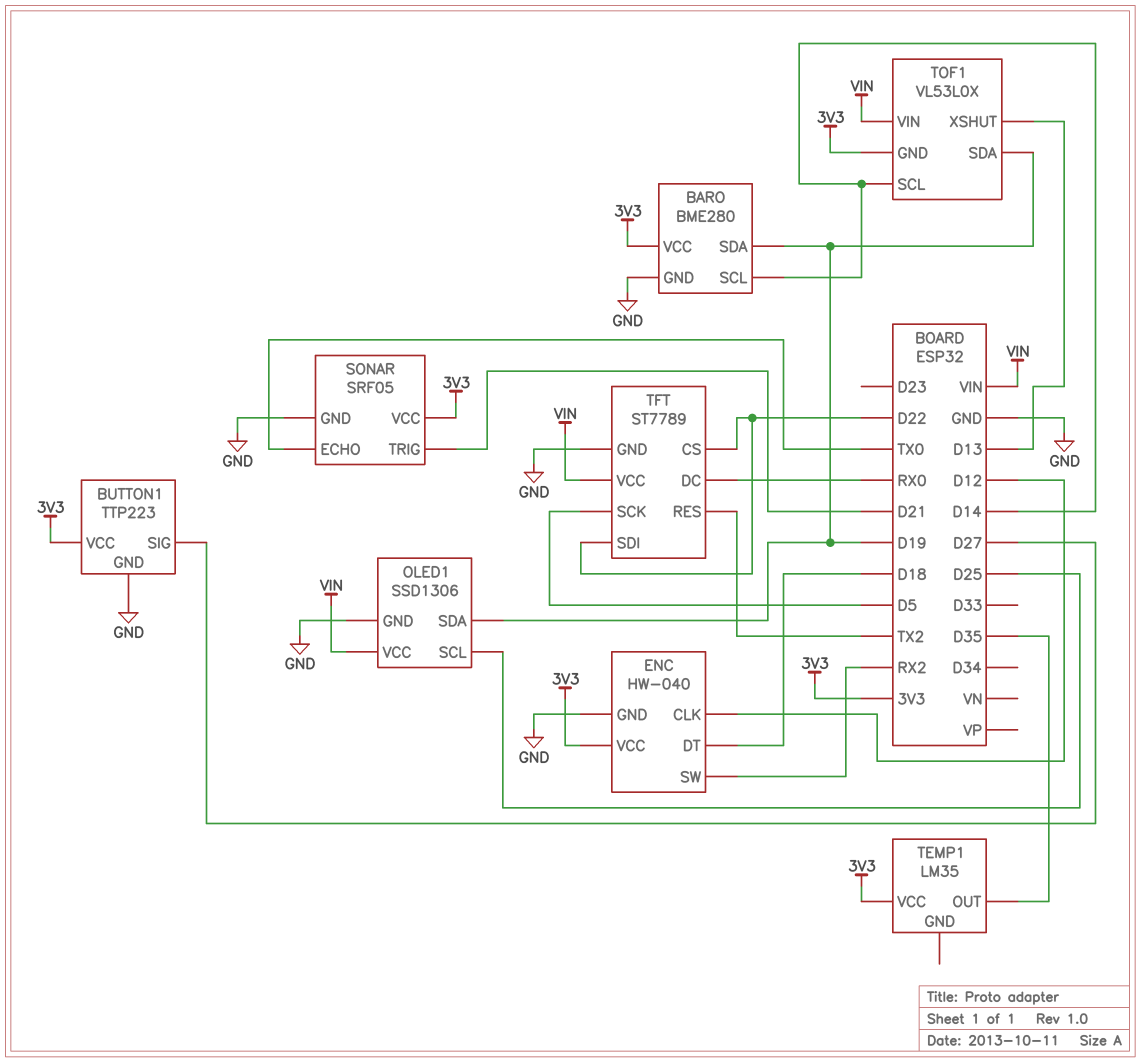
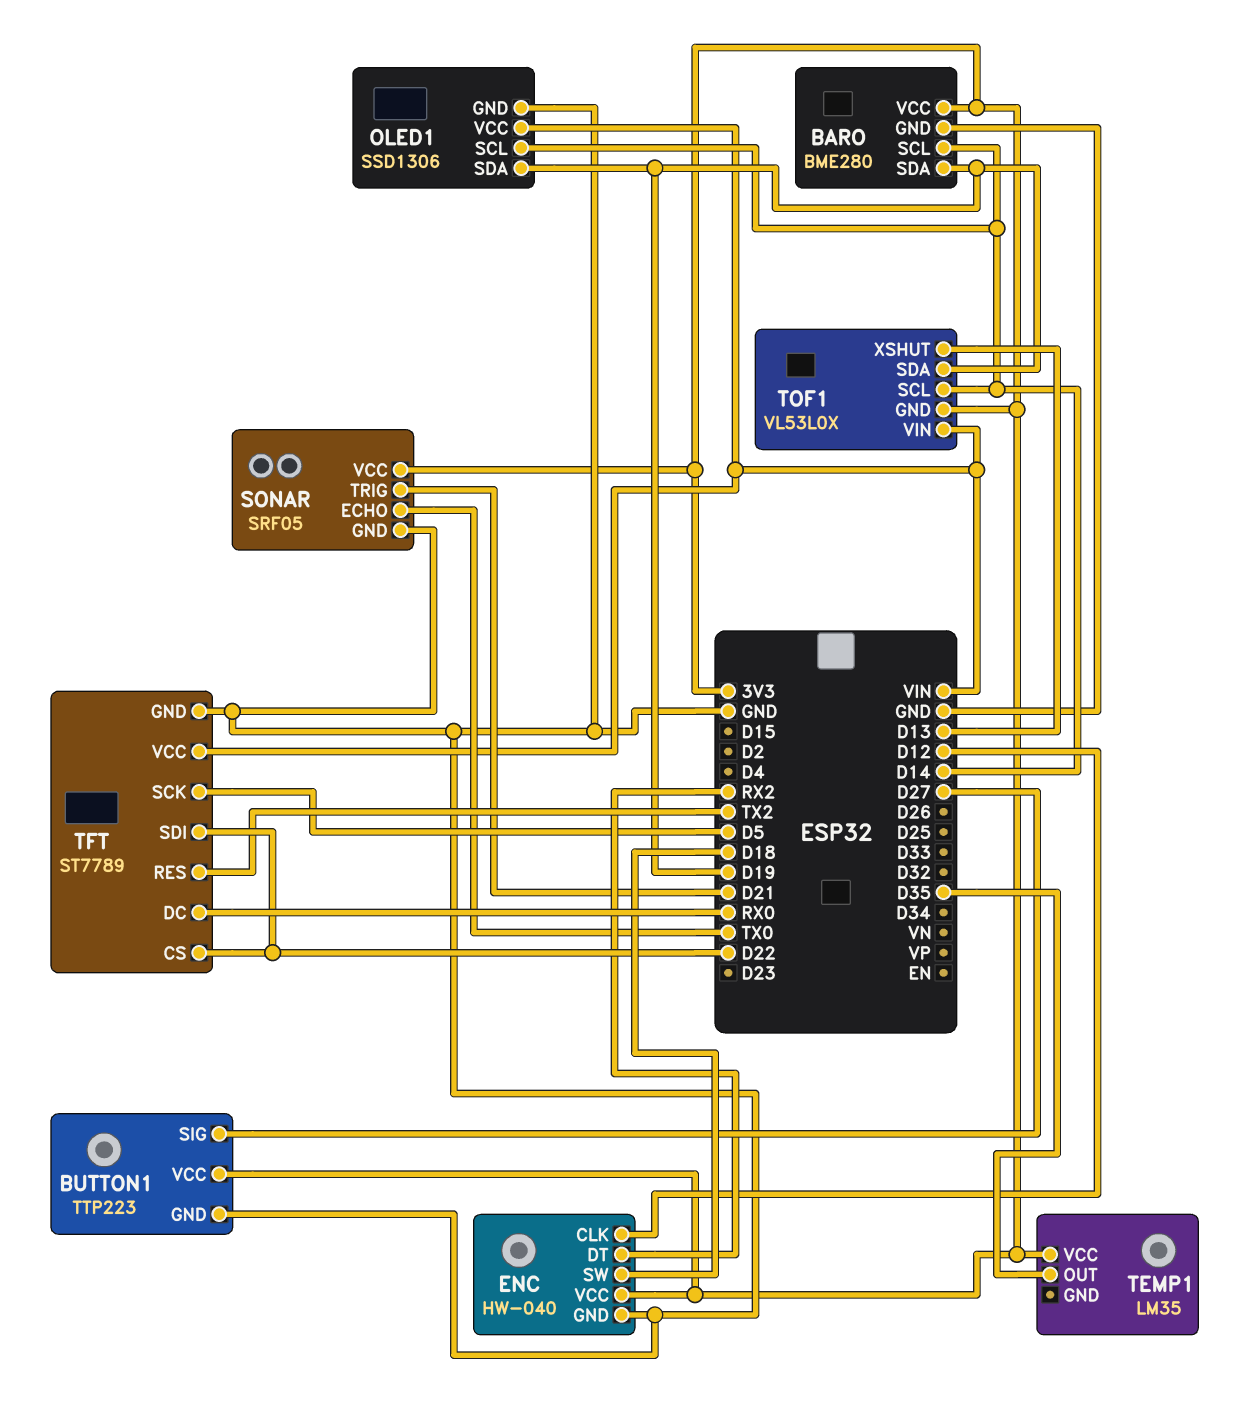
ENC pin DT: D18 -> RX2
ENC pin SW: RX2 -> D18
OLED1 pin SCL: D25 -> D14

